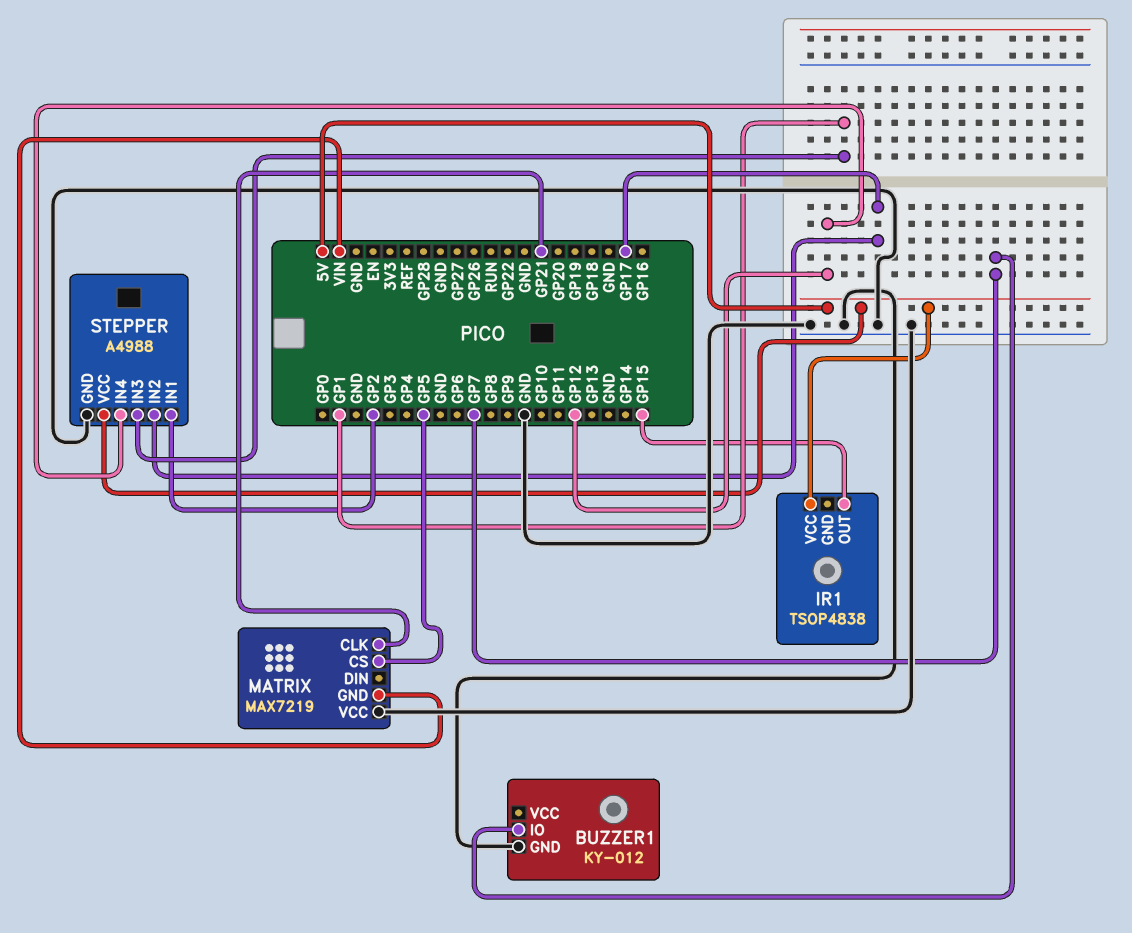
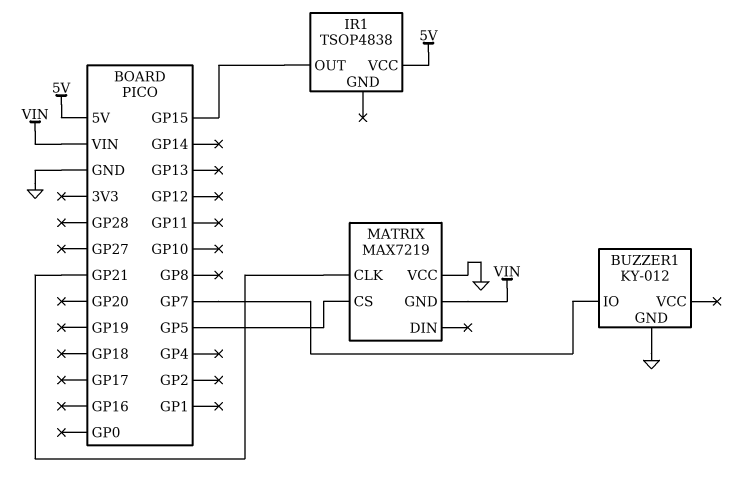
STEPPER: A4988 -> none
STEPPER pin GND: GND -> none
STEPPER pin IN1: GP2 -> none
STEPPER pin IN2: GP17 -> none
STEPPER pin IN3: GP1 -> none
STEPPER pin IN4: GP12 -> none
STEPPER pin VCC: 5V -> none

